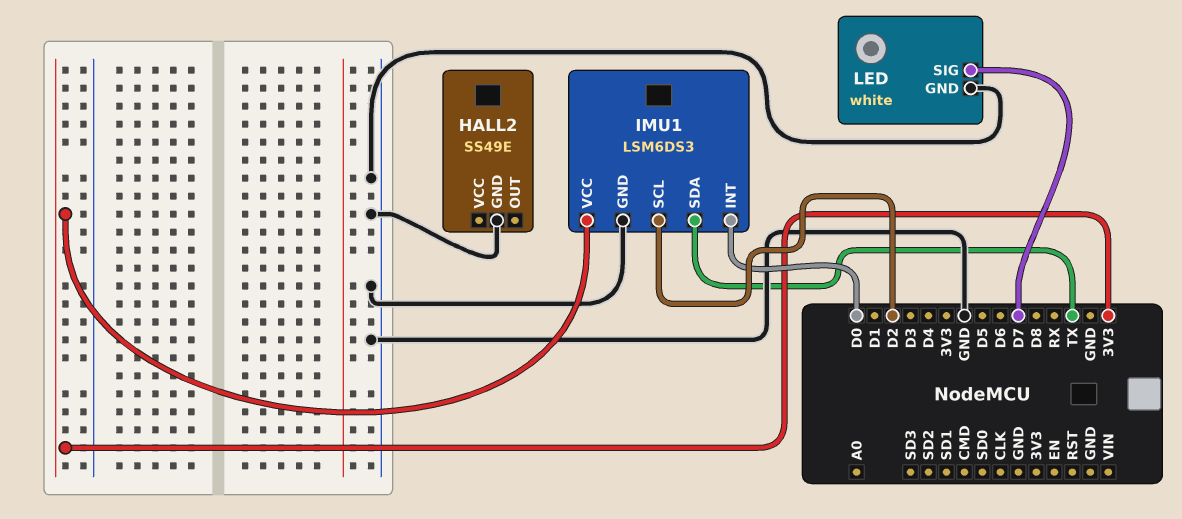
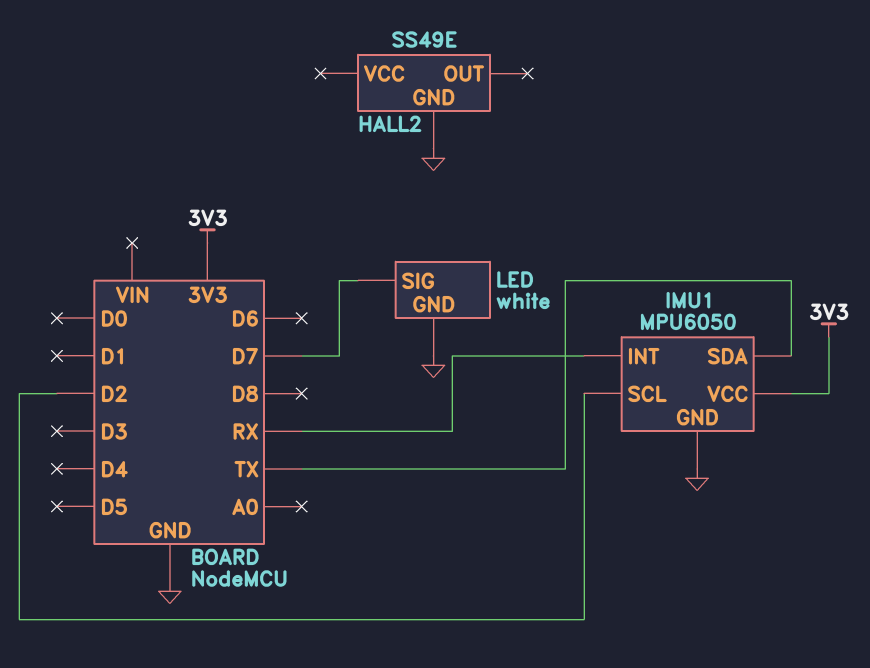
IMU1: LSM6DS3 -> MPU6050
IMU1 pin INT: D0 -> RX

